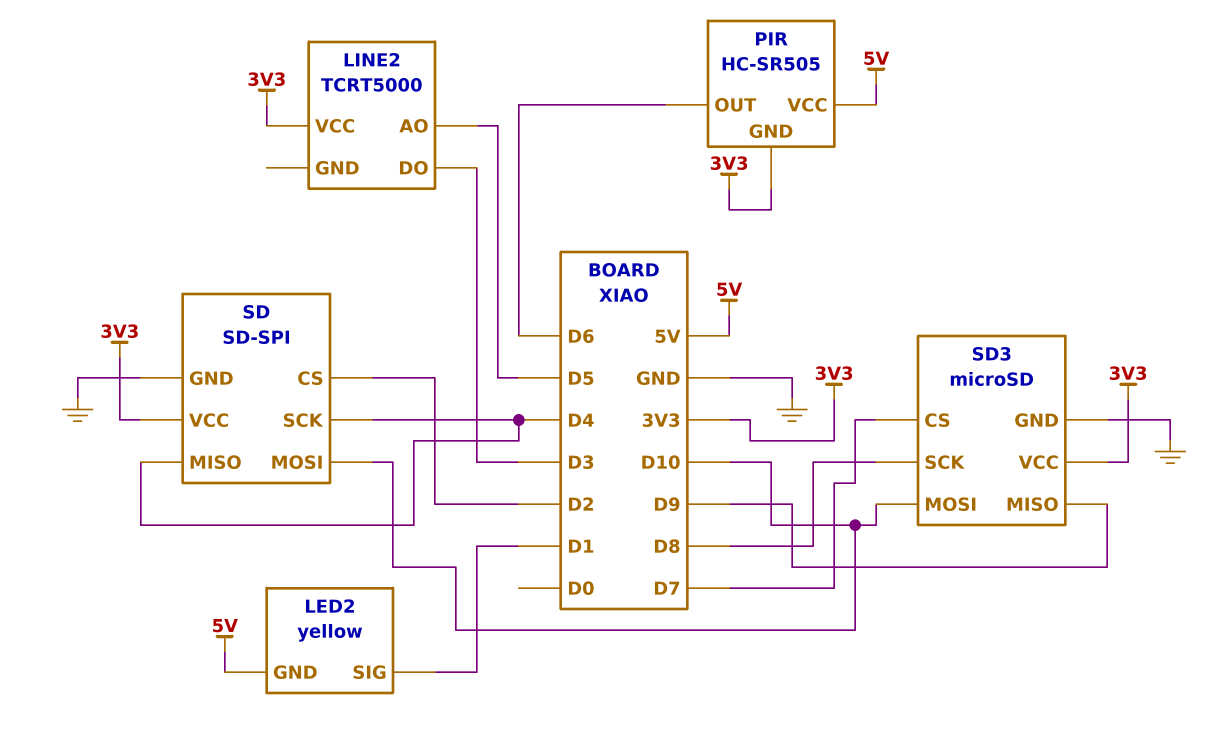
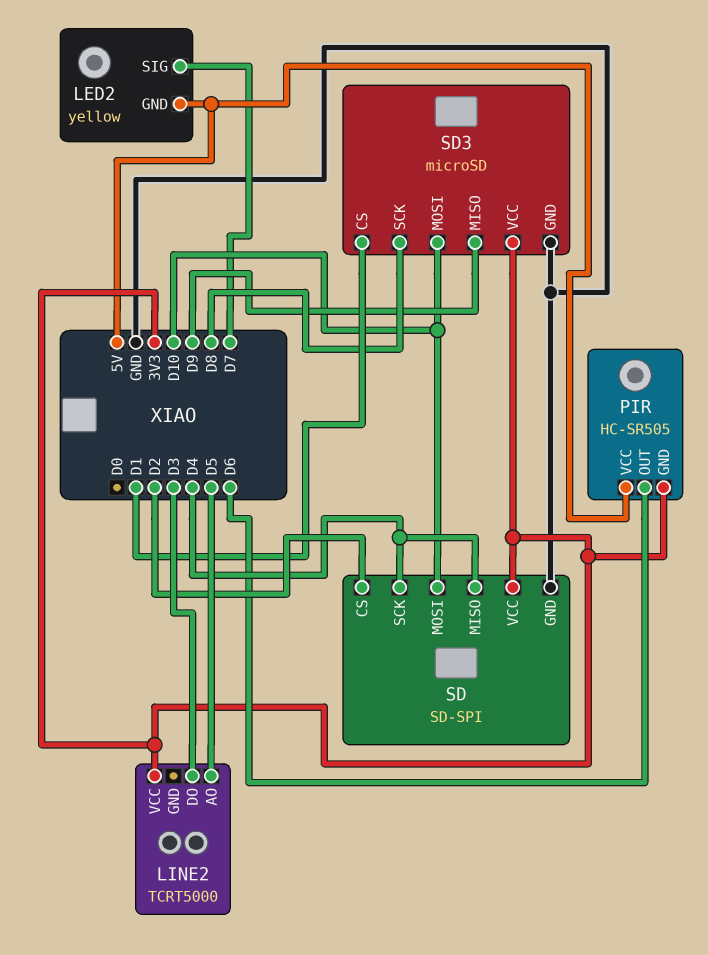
LED2 pin SIG: D1 -> D7
SD3 pin CS: D7 -> D1

